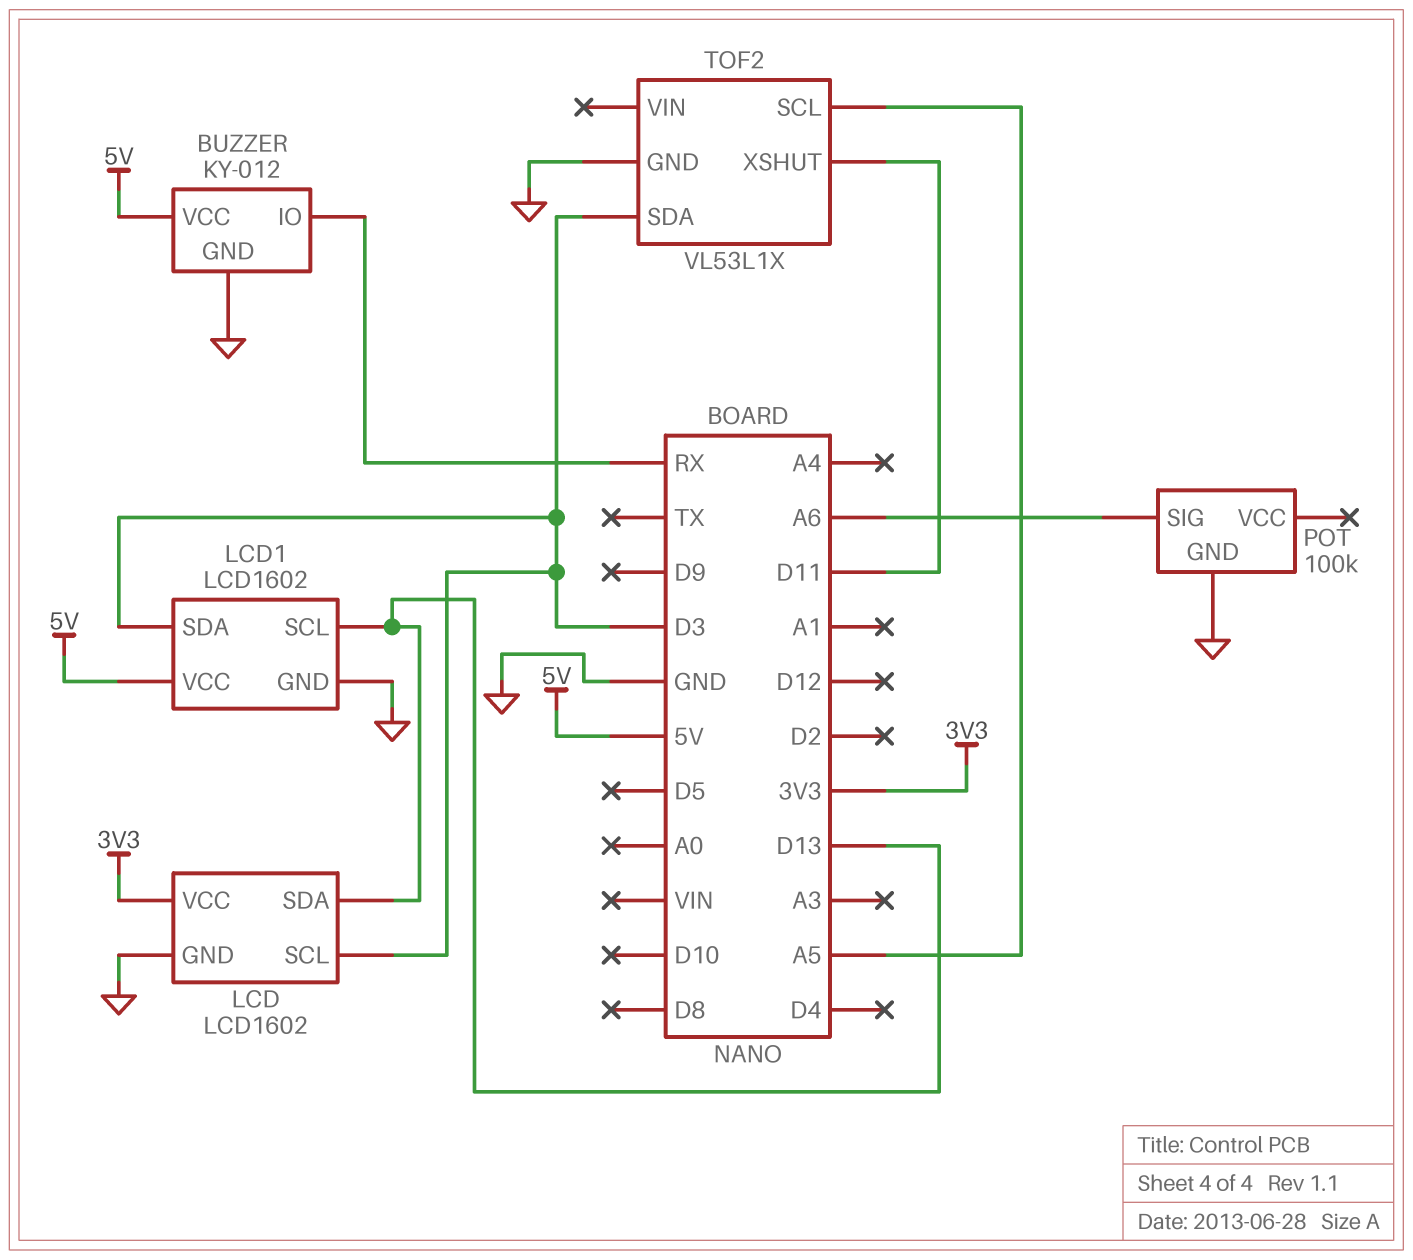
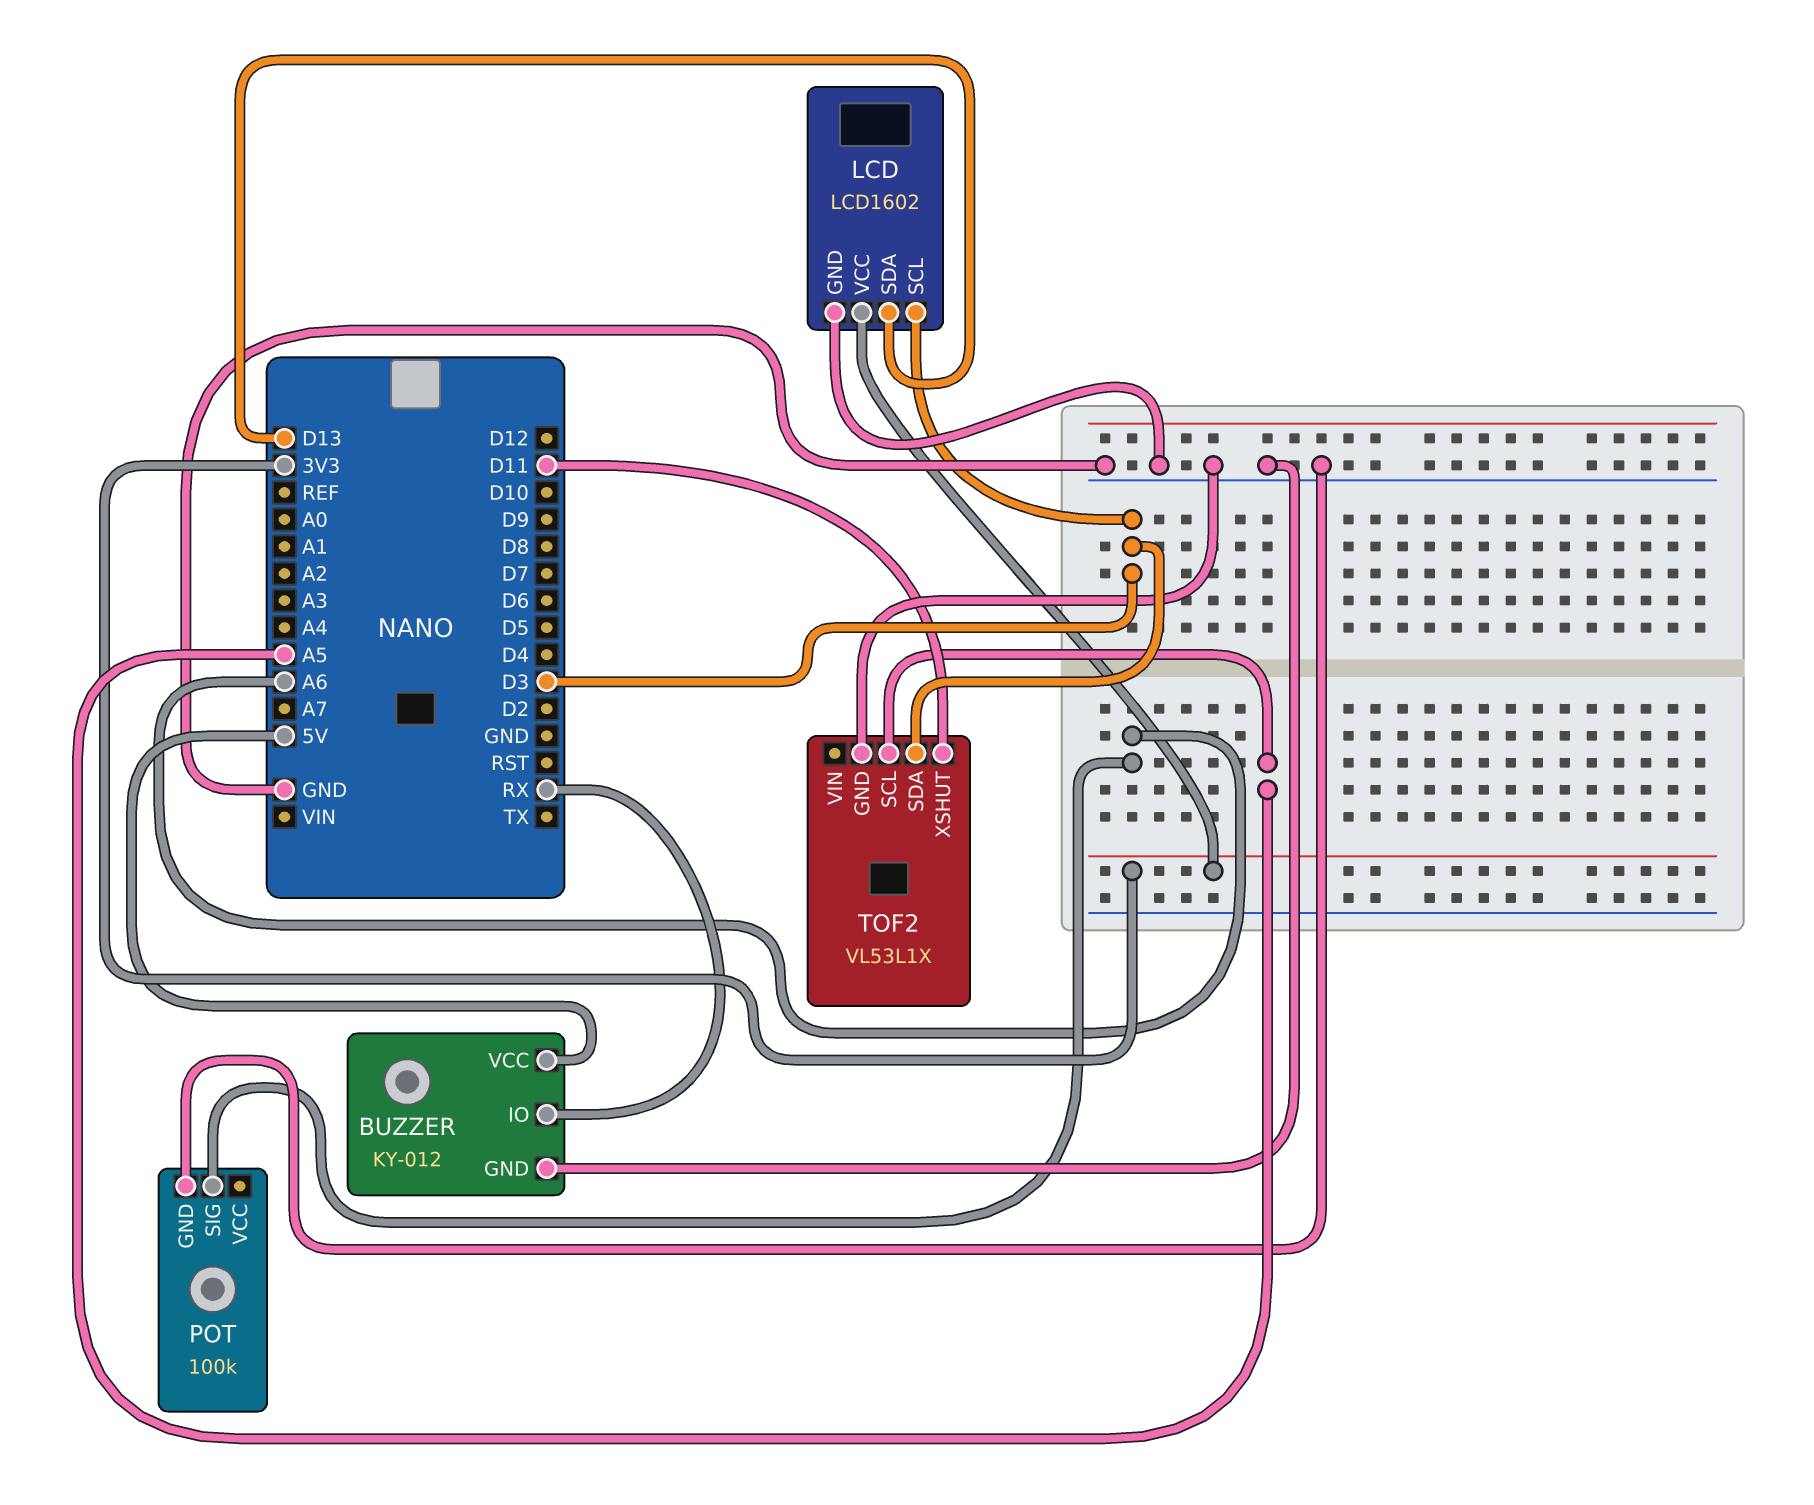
LCD1: LCD1602 -> none
LCD1 pin GND: GND -> none
LCD1 pin SCL: D13 -> none
LCD1 pin SDA: D3 -> none
LCD1 pin VCC: 5V -> none

